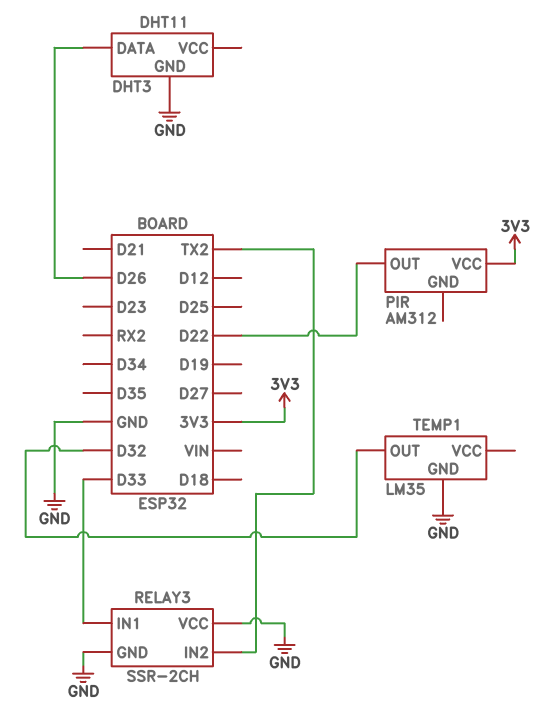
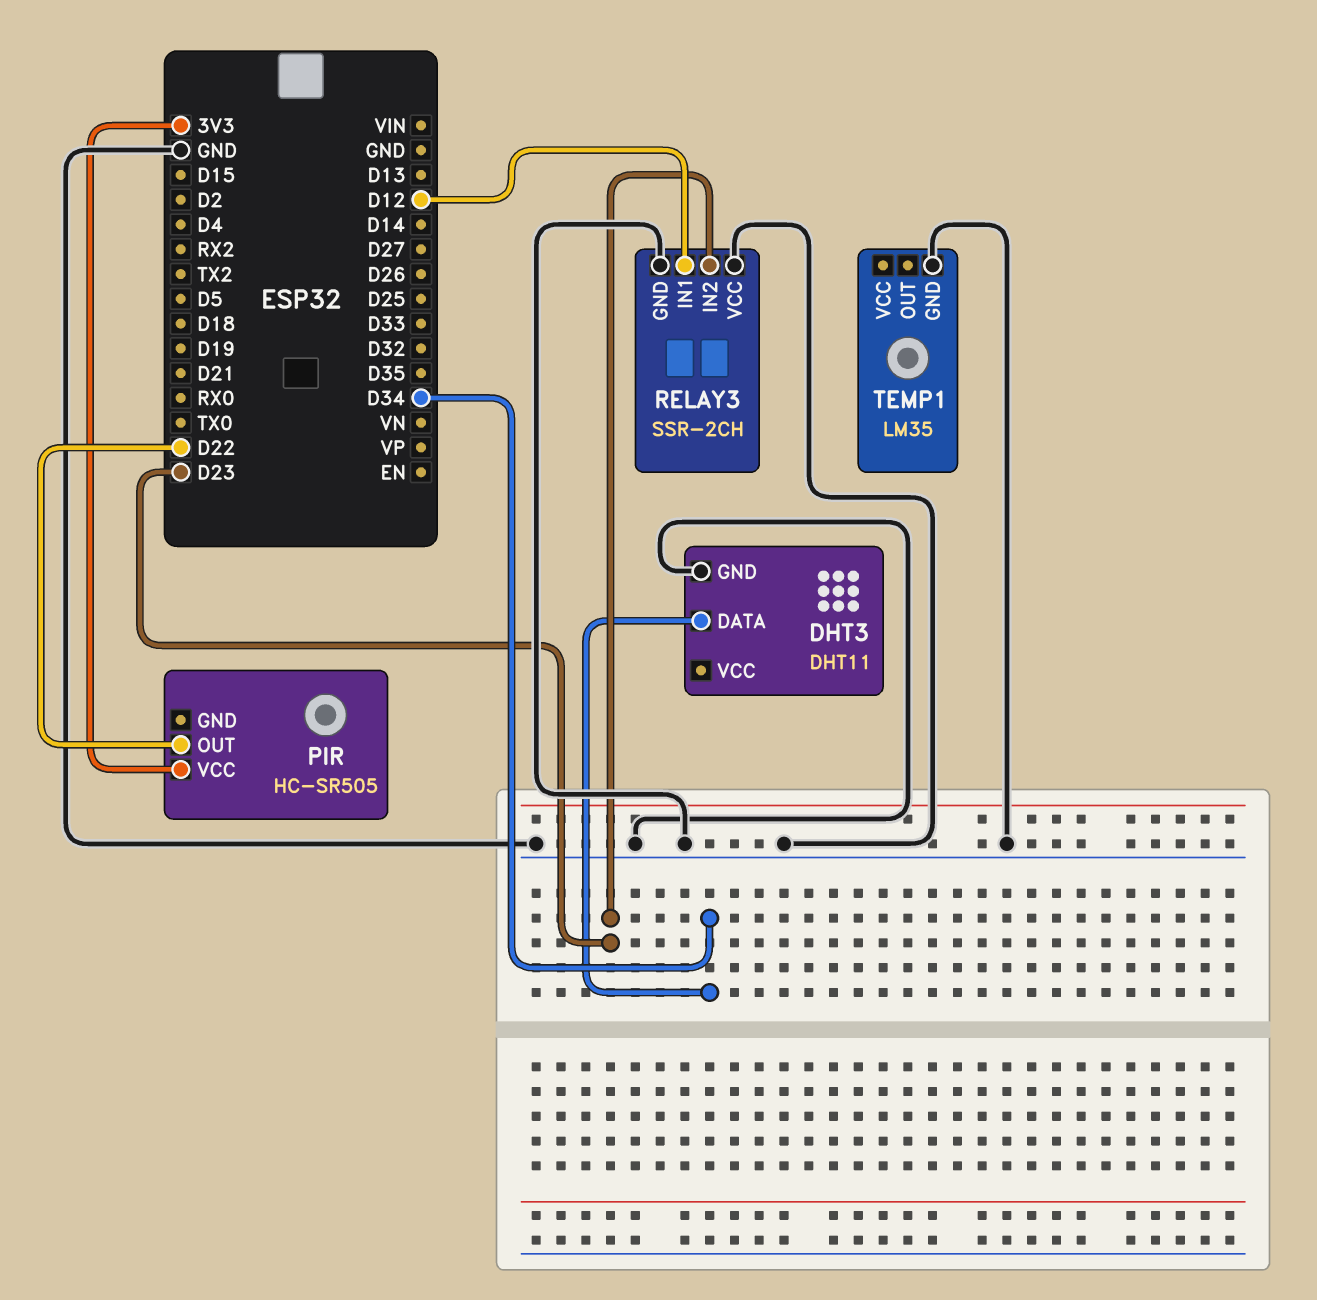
DHT3 pin DATA: D26 -> D34
PIR: AM312 -> HC-SR505
RELAY3 pin IN1: D33 -> D12
RELAY3 pin IN2: TX2 -> D23
TEMP1 pin OUT: D32 -> none

